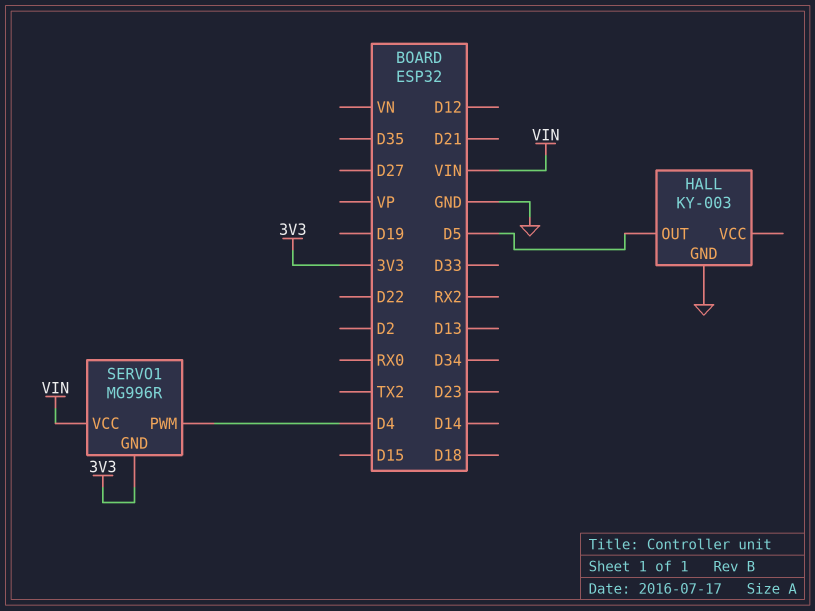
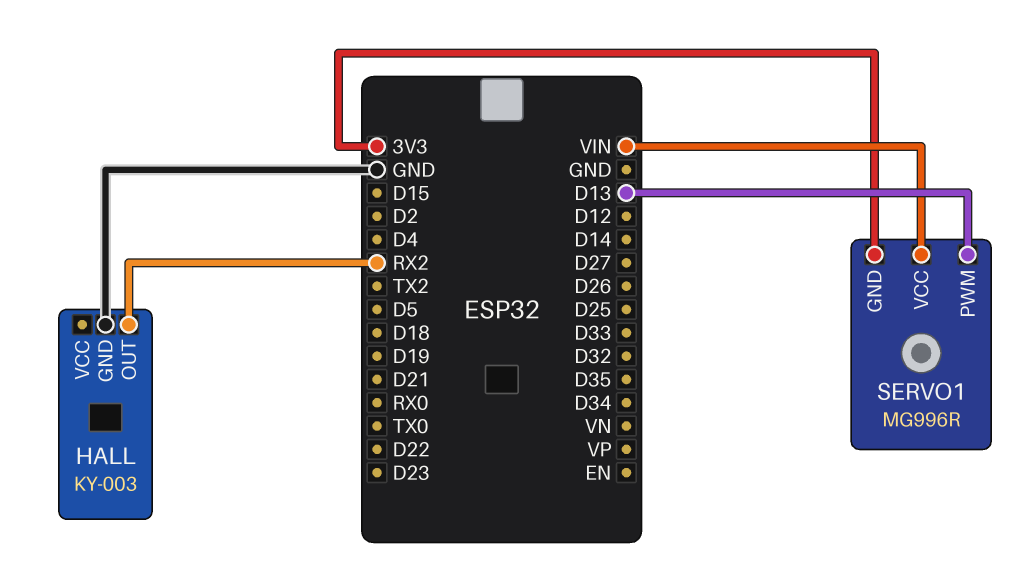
HALL pin OUT: D5 -> RX2
SERVO1 pin PWM: D4 -> D13

